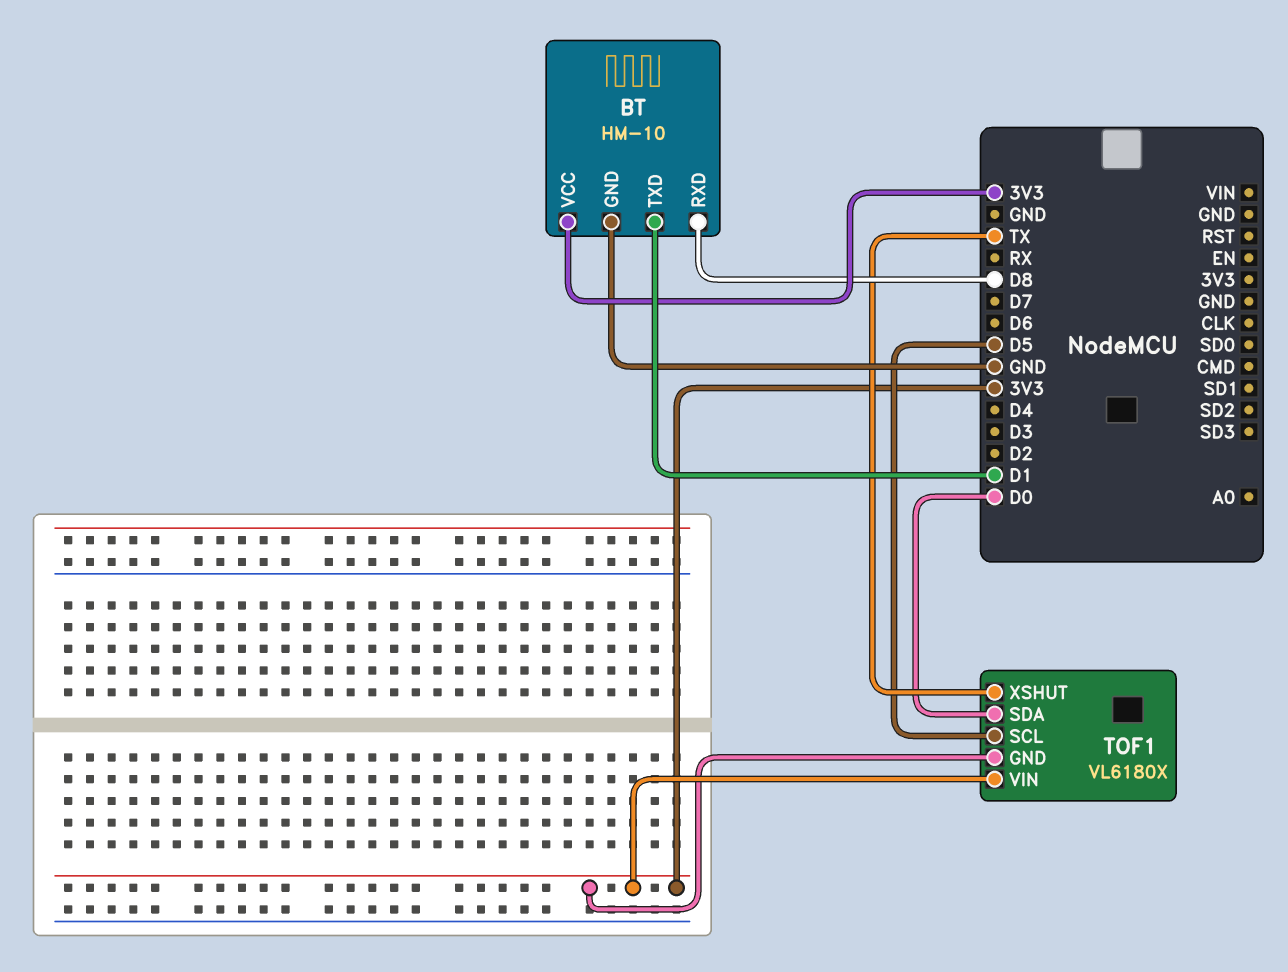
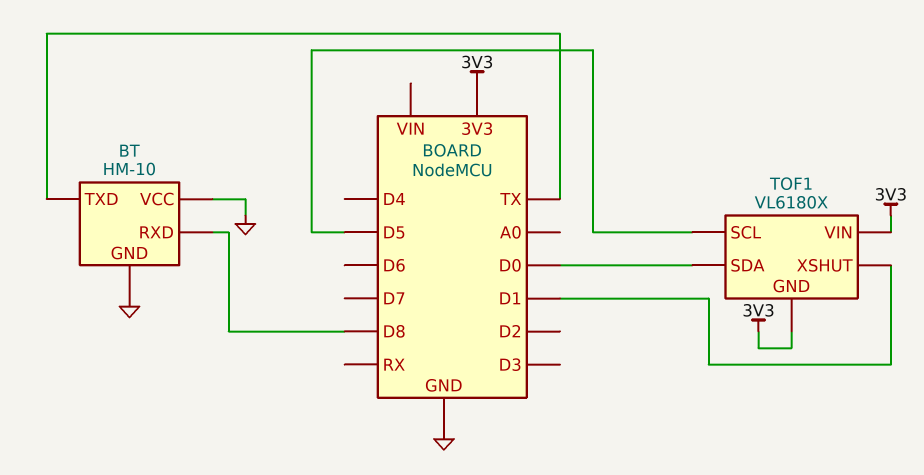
BT pin TXD: D1 -> TX
BT pin VCC: 3V3 -> GND
TOF1 pin XSHUT: TX -> D1

